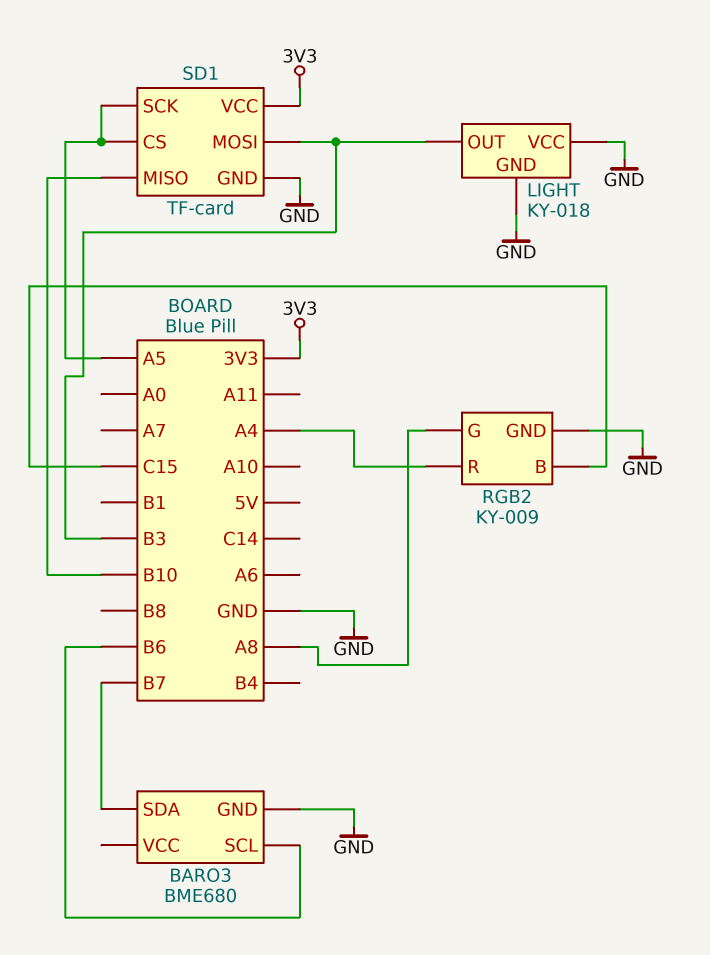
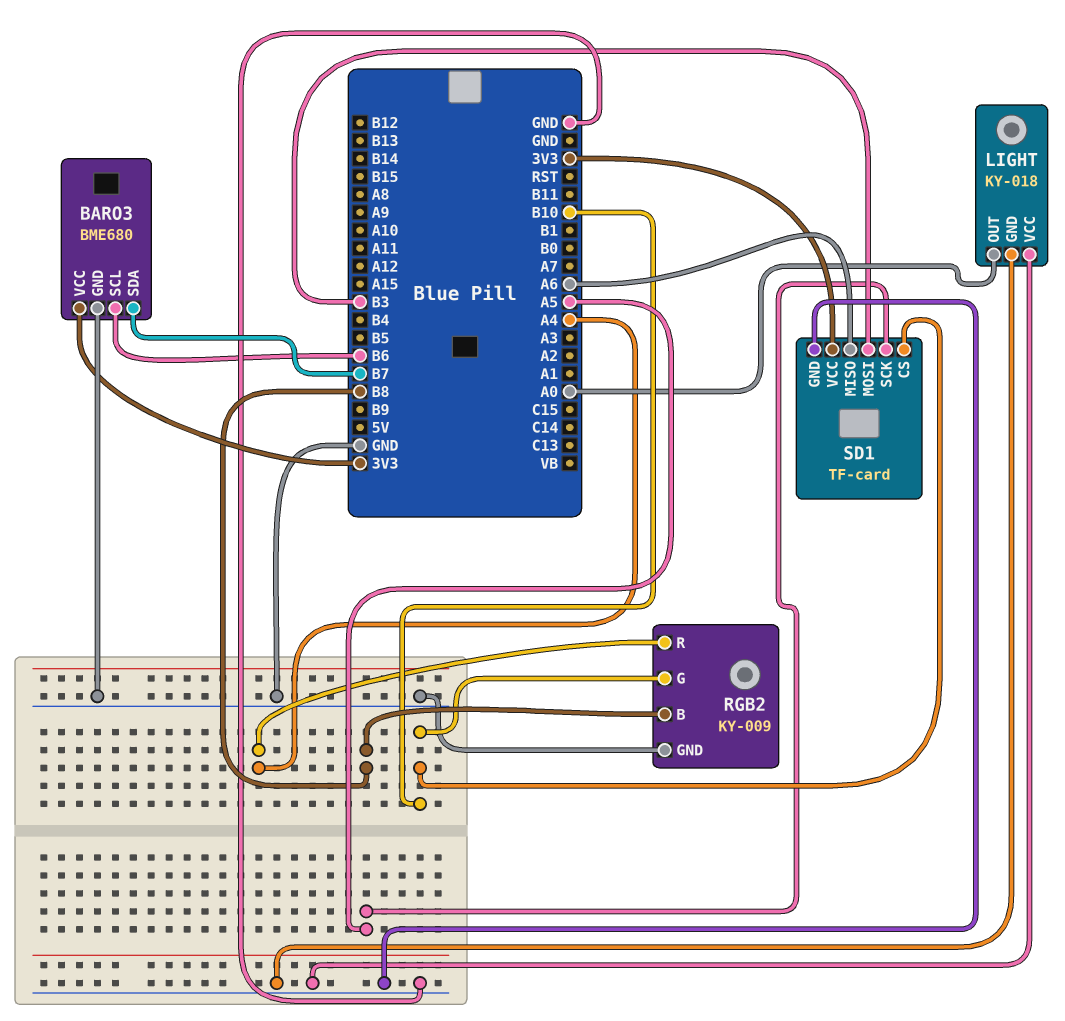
BARO3 pin VCC: none -> 3V3
LIGHT pin OUT: B3 -> A0
RGB2 pin B: C15 -> B8
RGB2 pin G: A8 -> B10
SD1 pin CS: A5 -> B10
SD1 pin MISO: B10 -> A6

